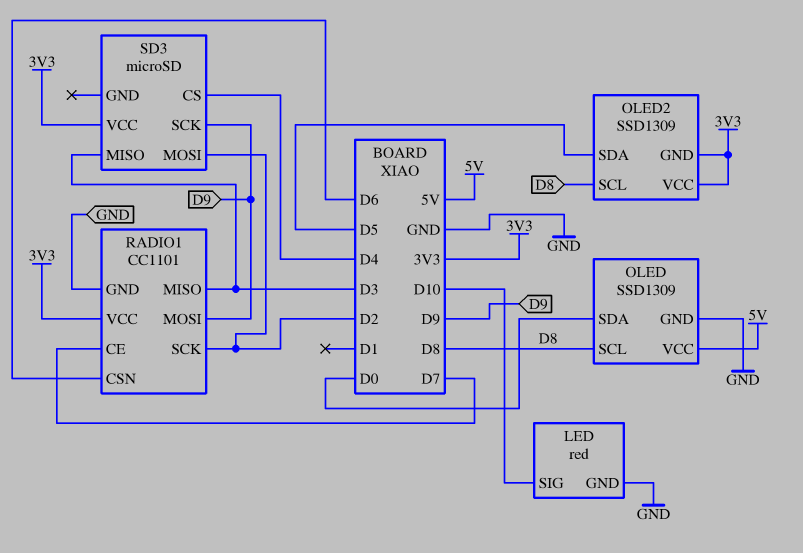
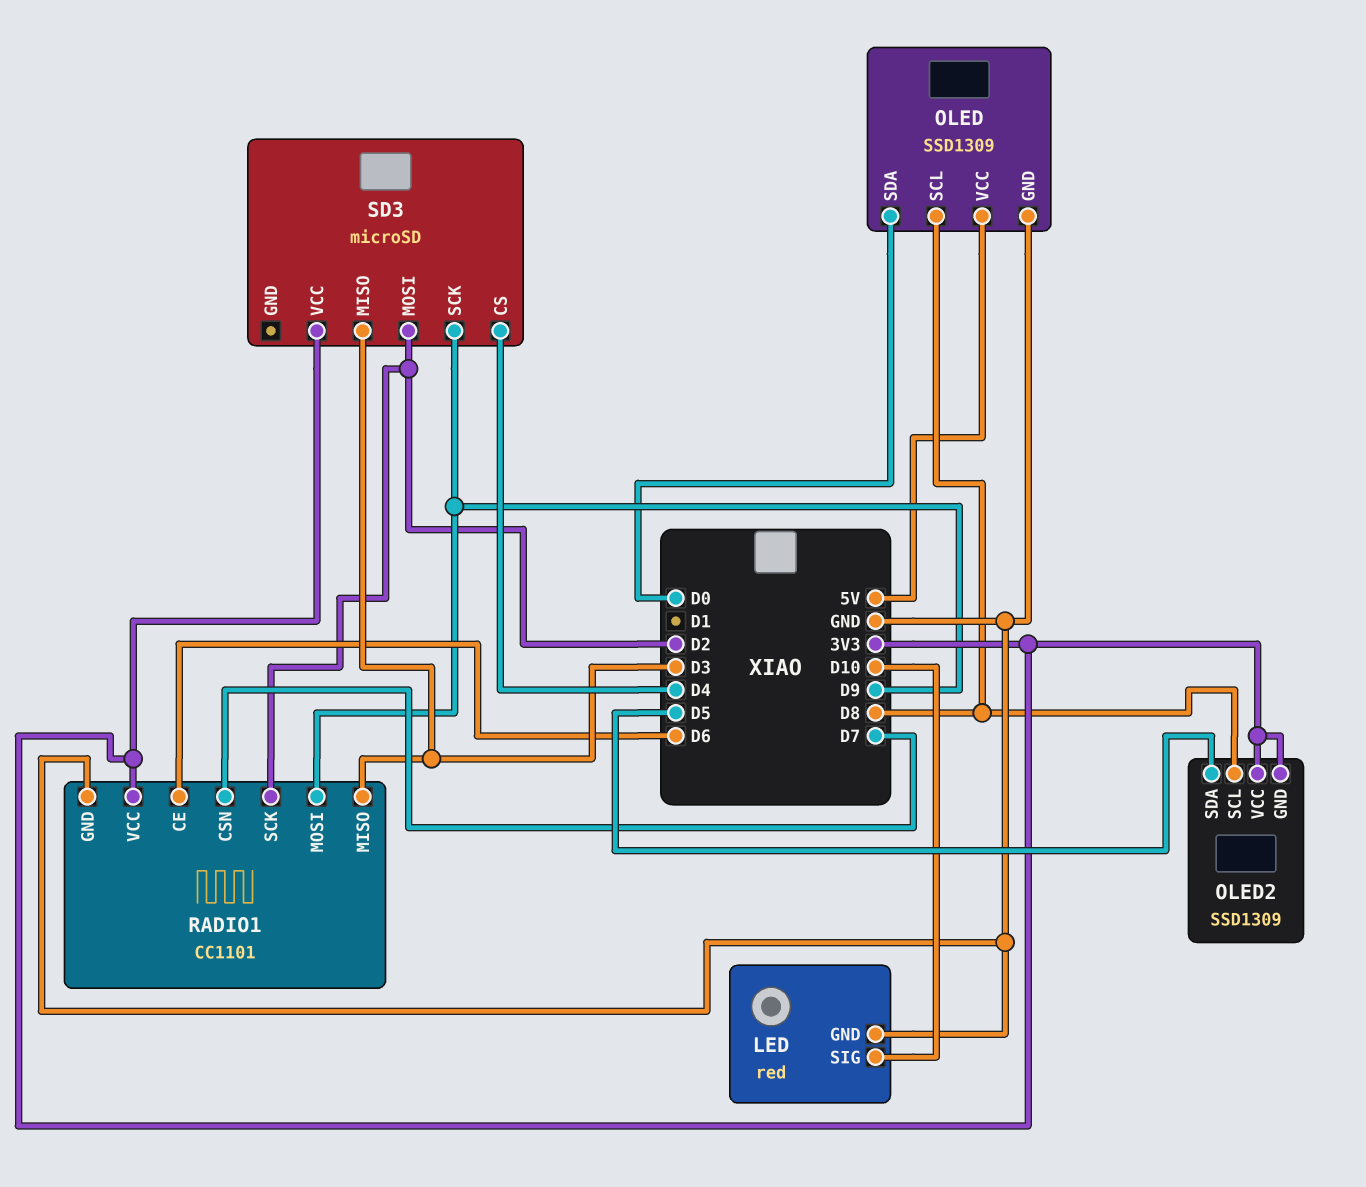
RADIO1 pin CE: D7 -> D6
RADIO1 pin CSN: D6 -> D7

